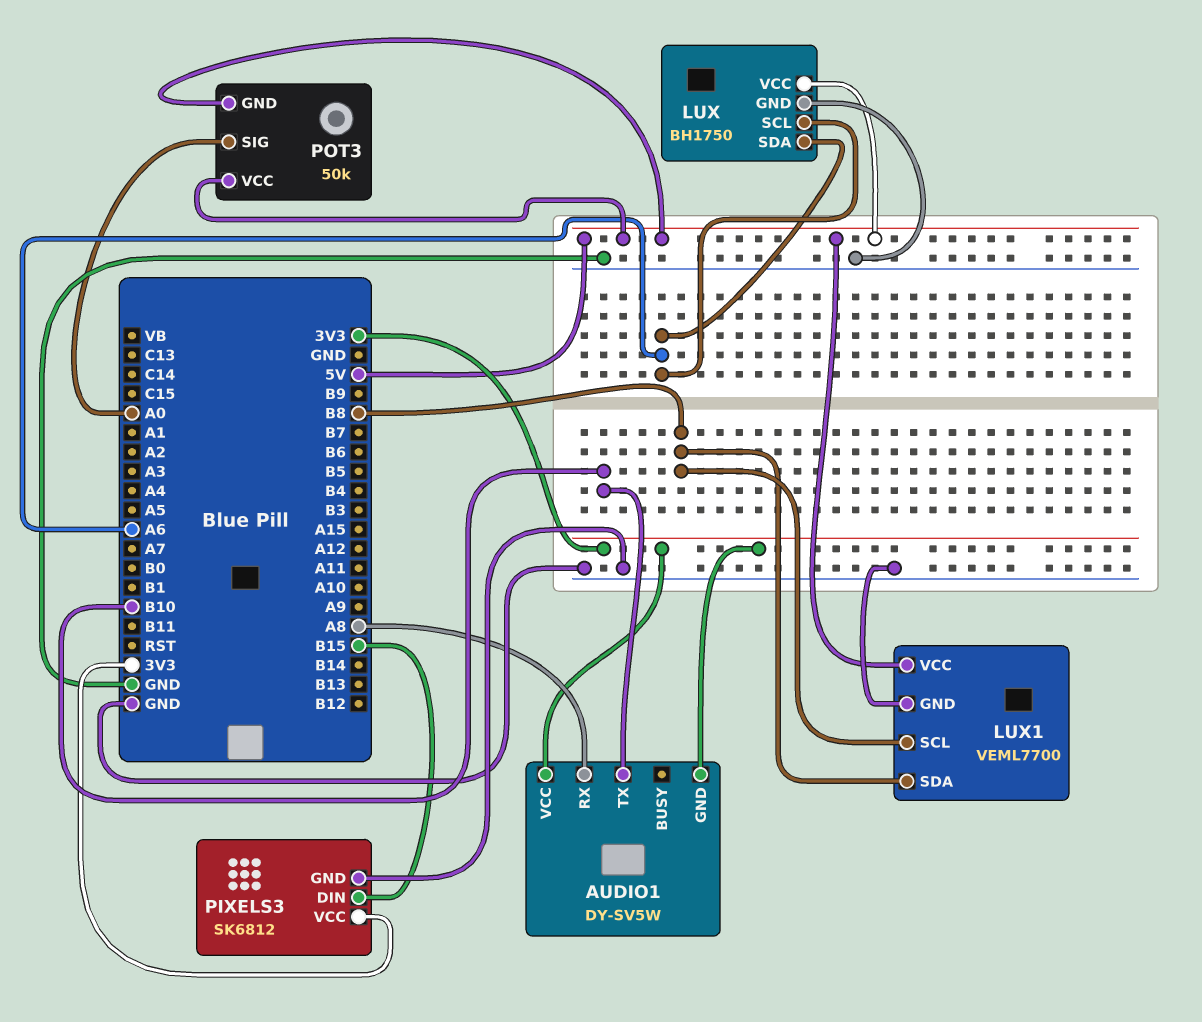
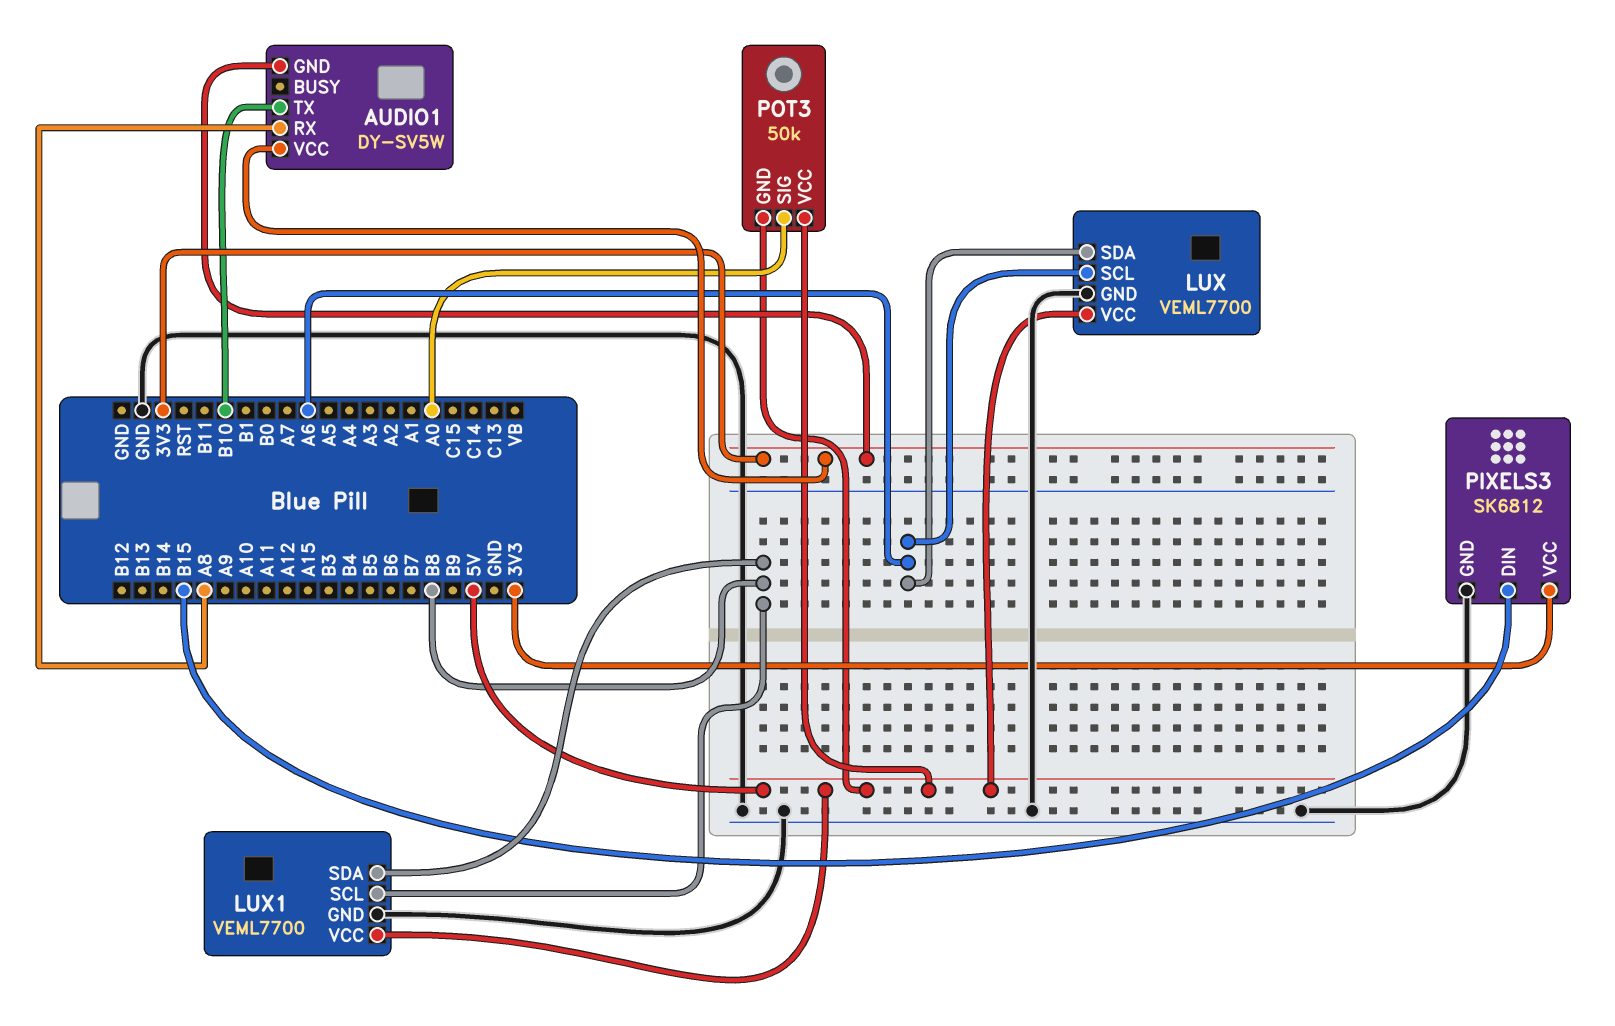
LUX: BH1750 -> VEML7700

